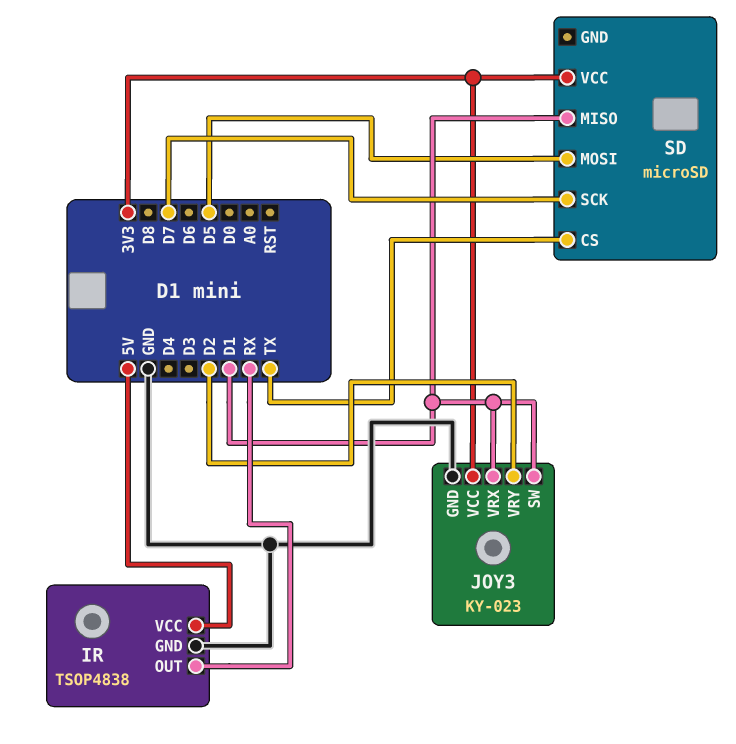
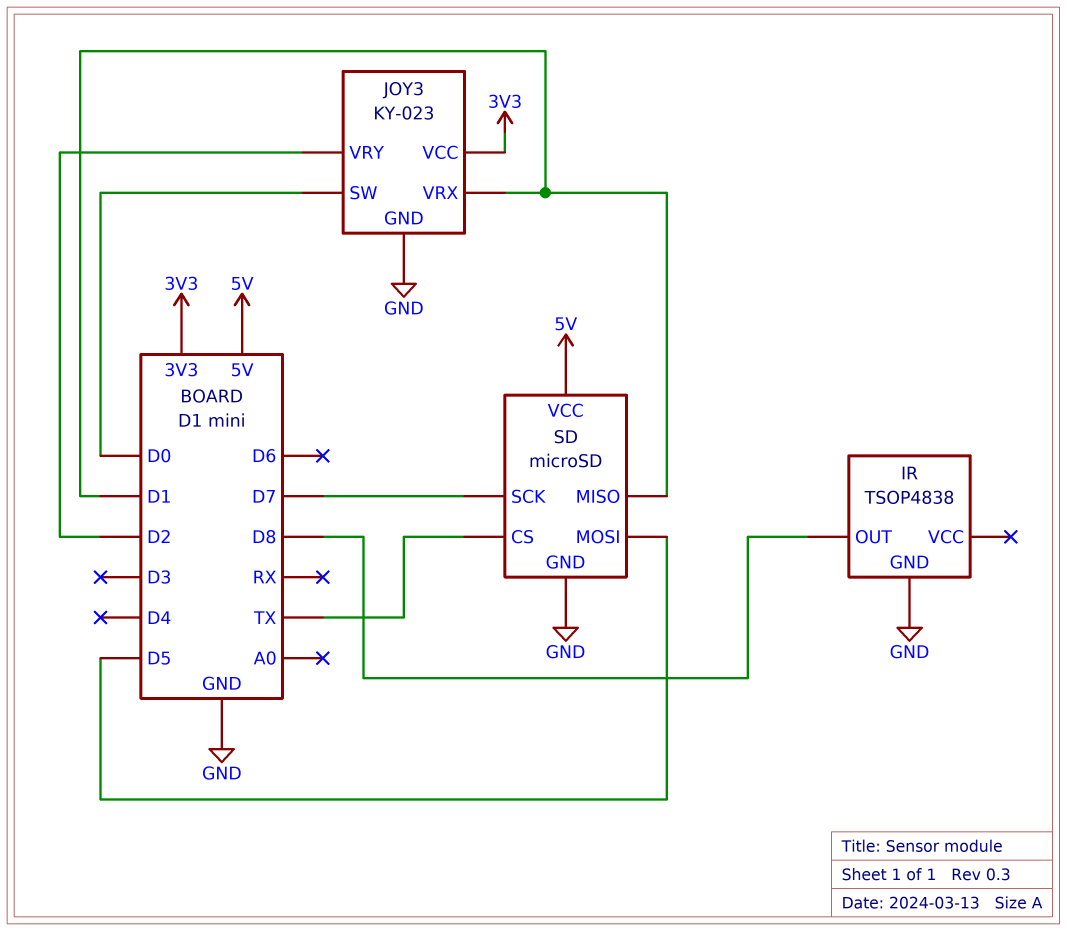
IR pin OUT: RX -> D8
IR pin VCC: 5V -> none
JOY3 pin SW: D1 -> D0
SD pin GND: none -> GND
SD pin VCC: 3V3 -> 5V

